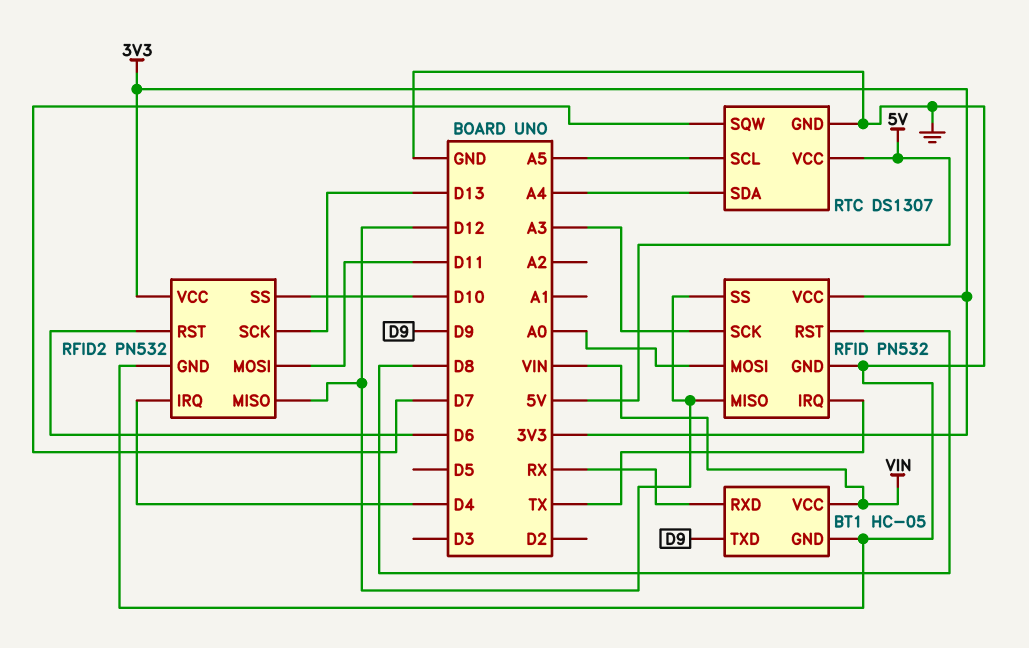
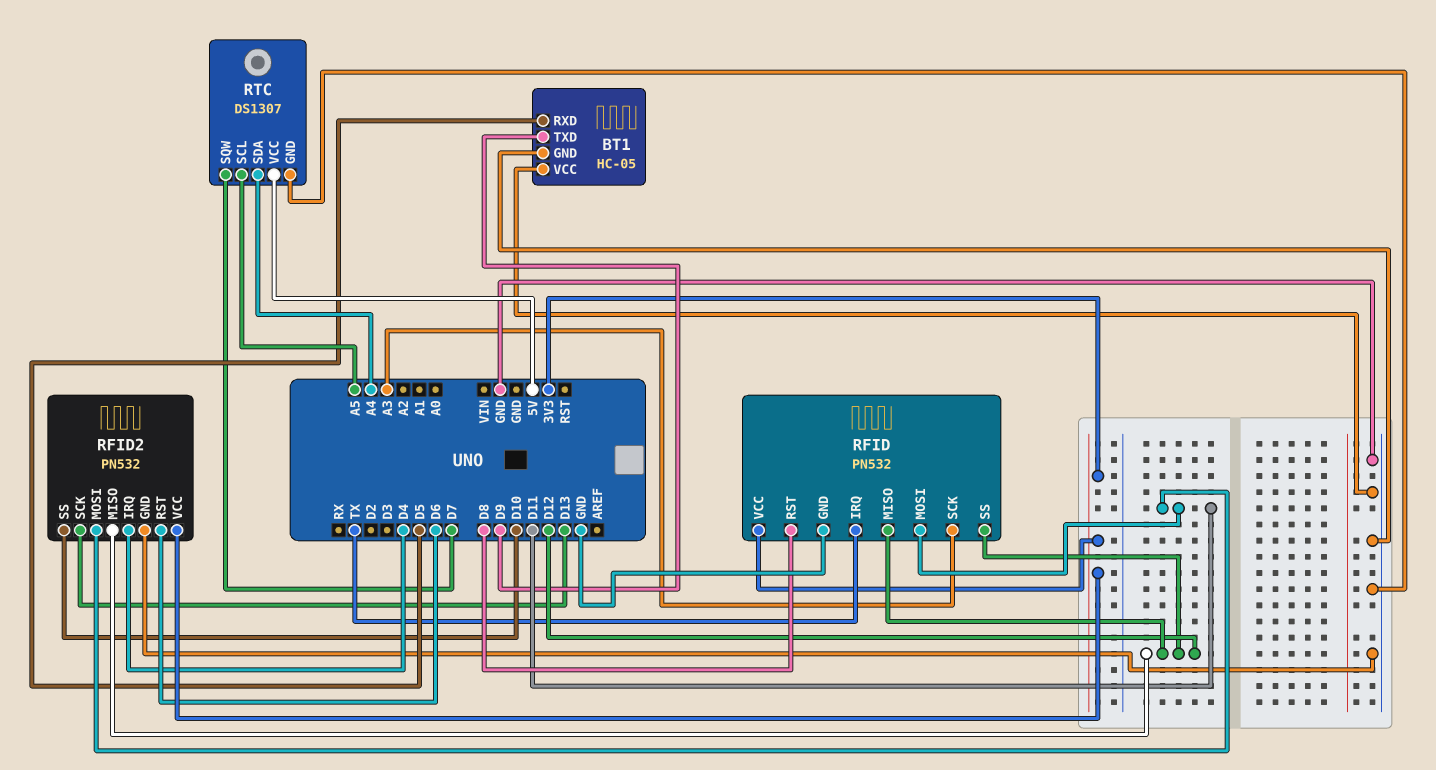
BT1 pin RXD: RX -> D5
BT1 pin VCC: VIN -> GND
RFID pin MOSI: A0 -> D11

